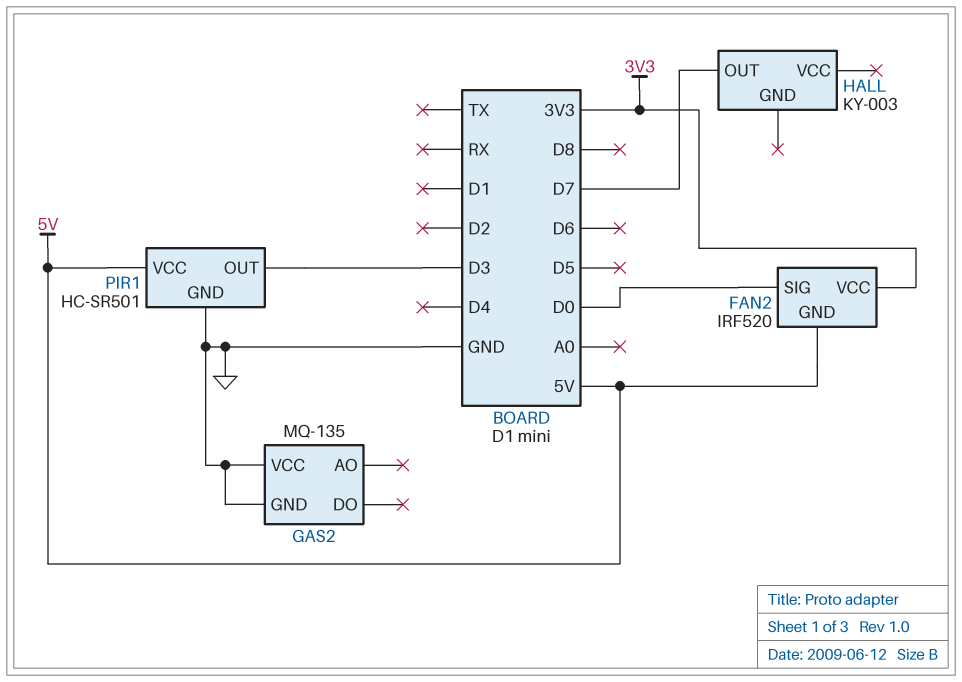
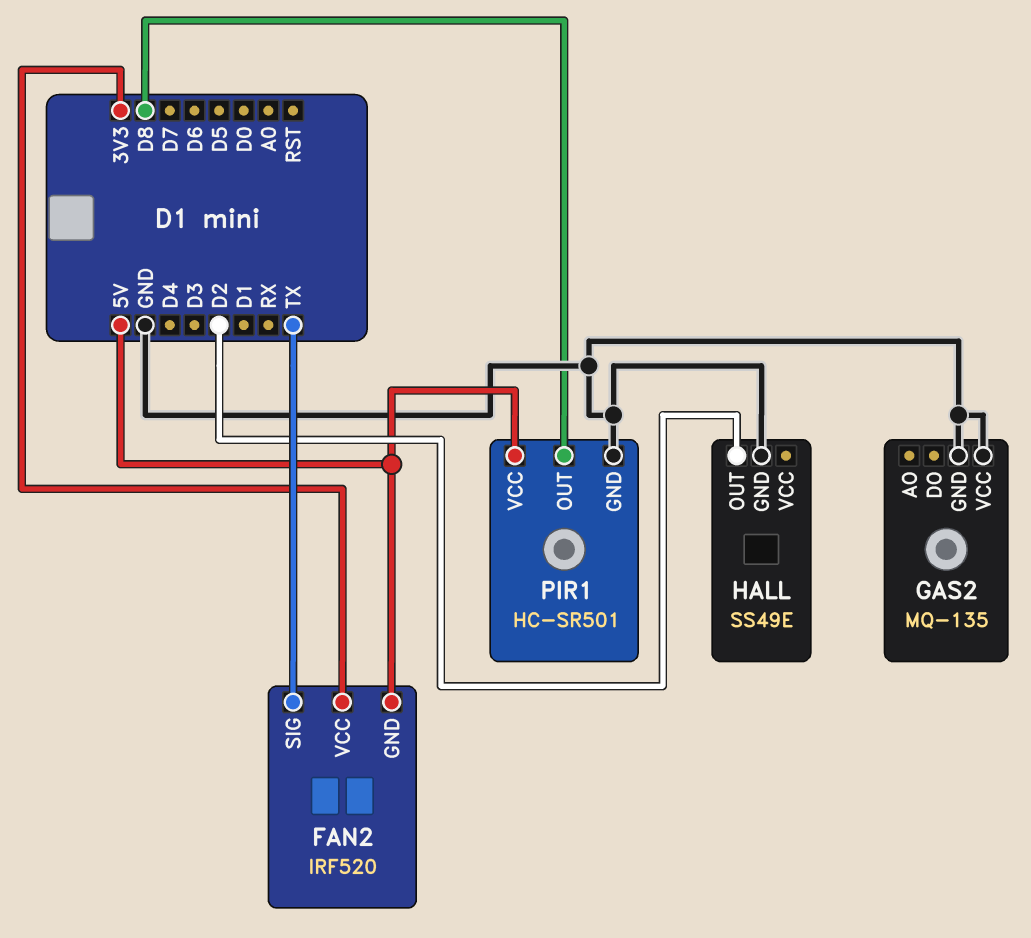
FAN2 pin SIG: D0 -> TX
HALL: KY-003 -> SS49E
HALL pin GND: none -> GND
HALL pin OUT: D7 -> D2
PIR1 pin OUT: D3 -> D8

